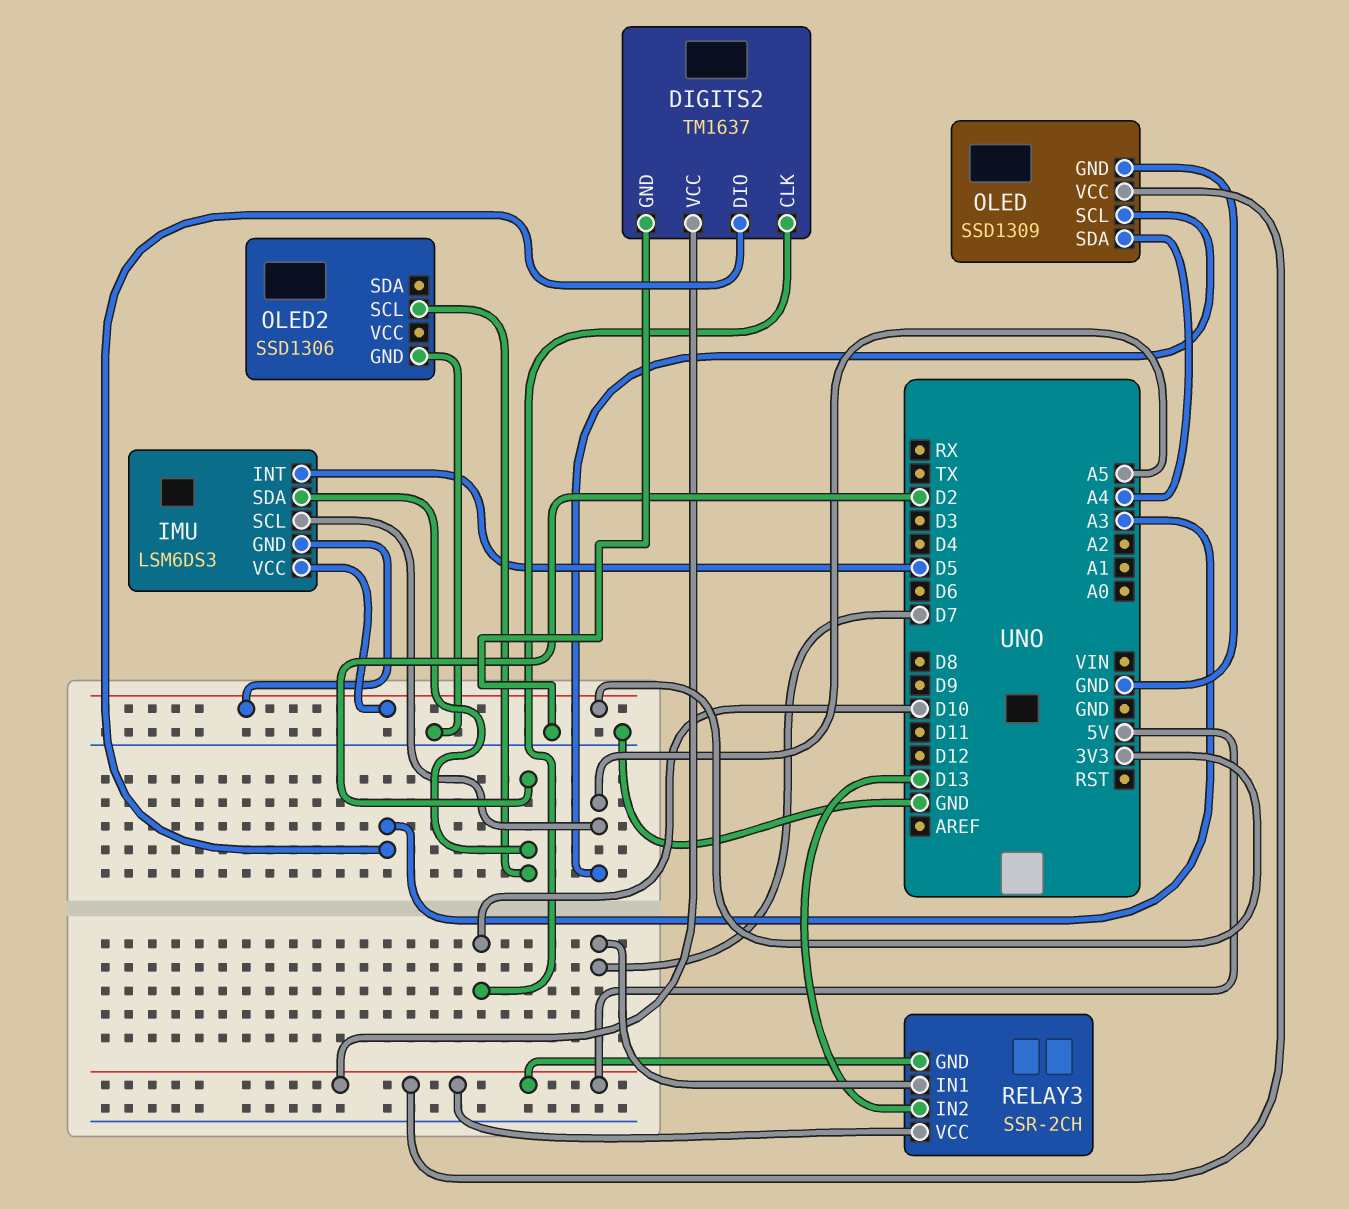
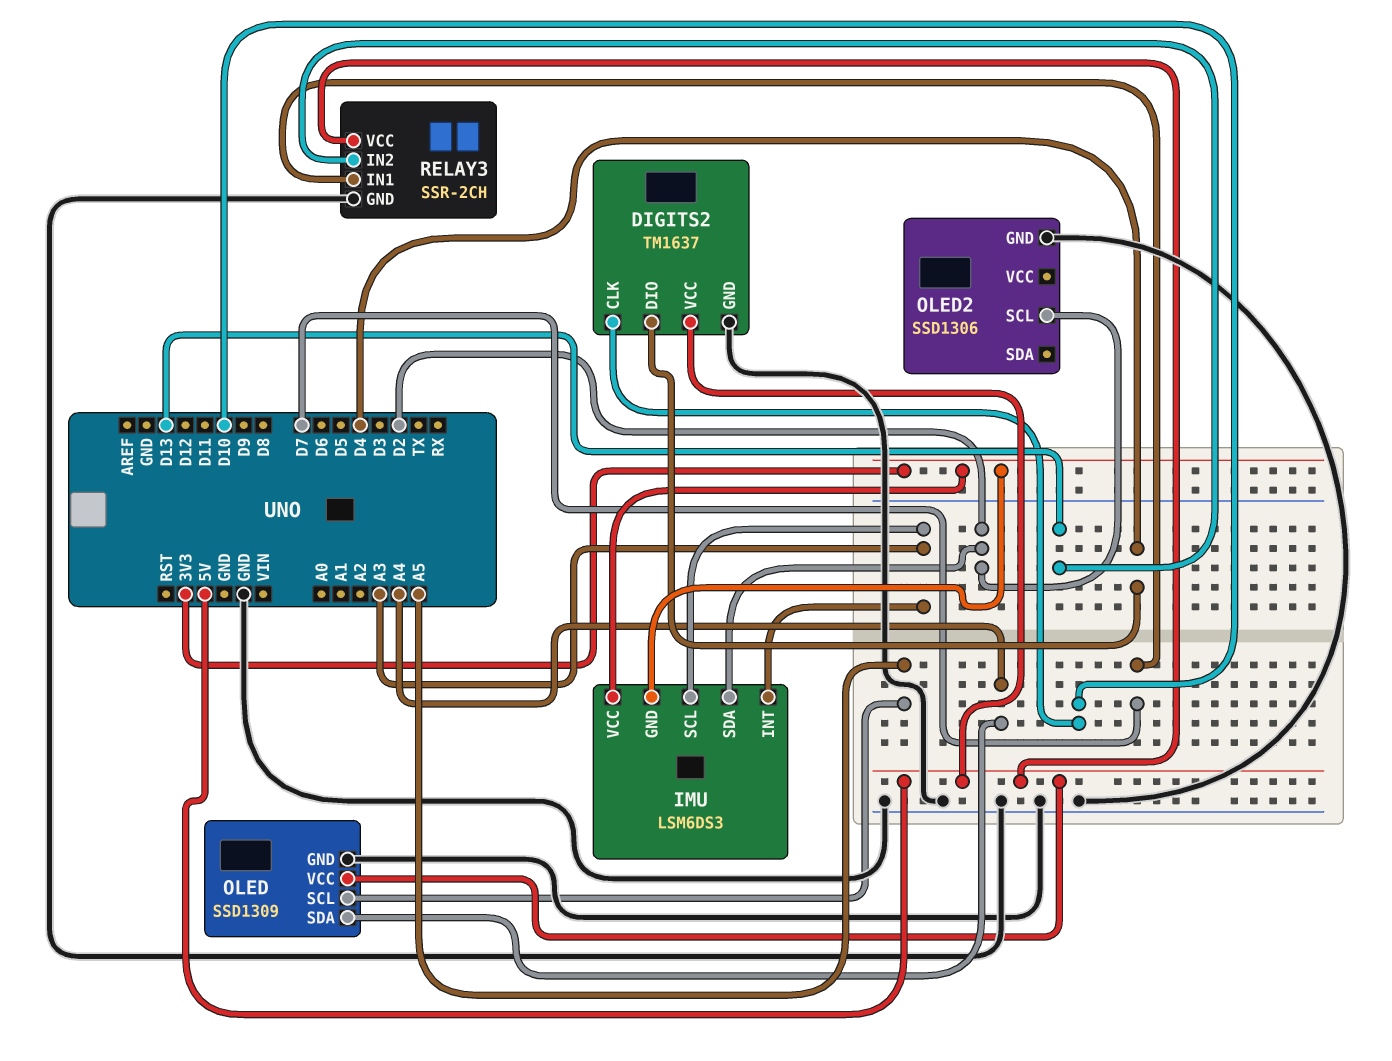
DIGITS2 pin DIO: A3 -> D4
IMU pin INT: D5 -> A3
IMU pin SCL: A5 -> A3
RELAY3 pin GND: 5V -> GND

